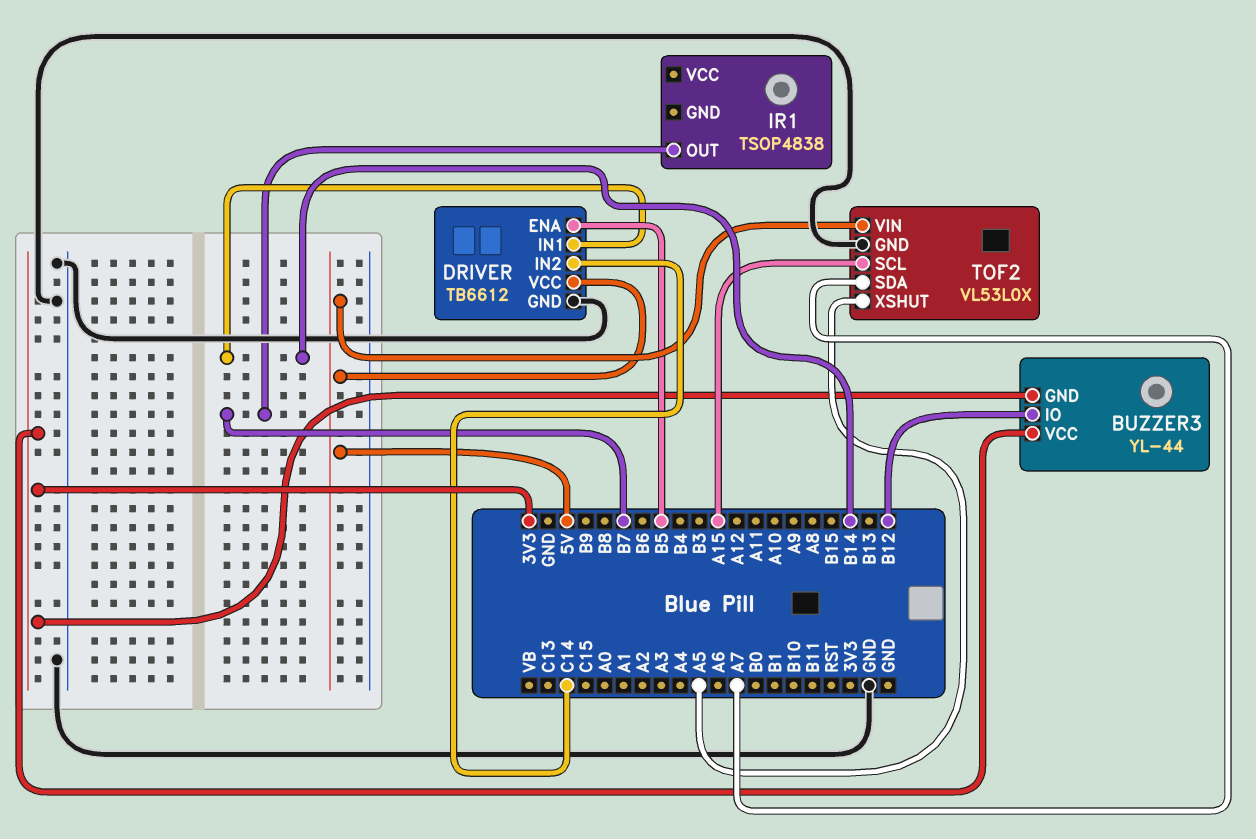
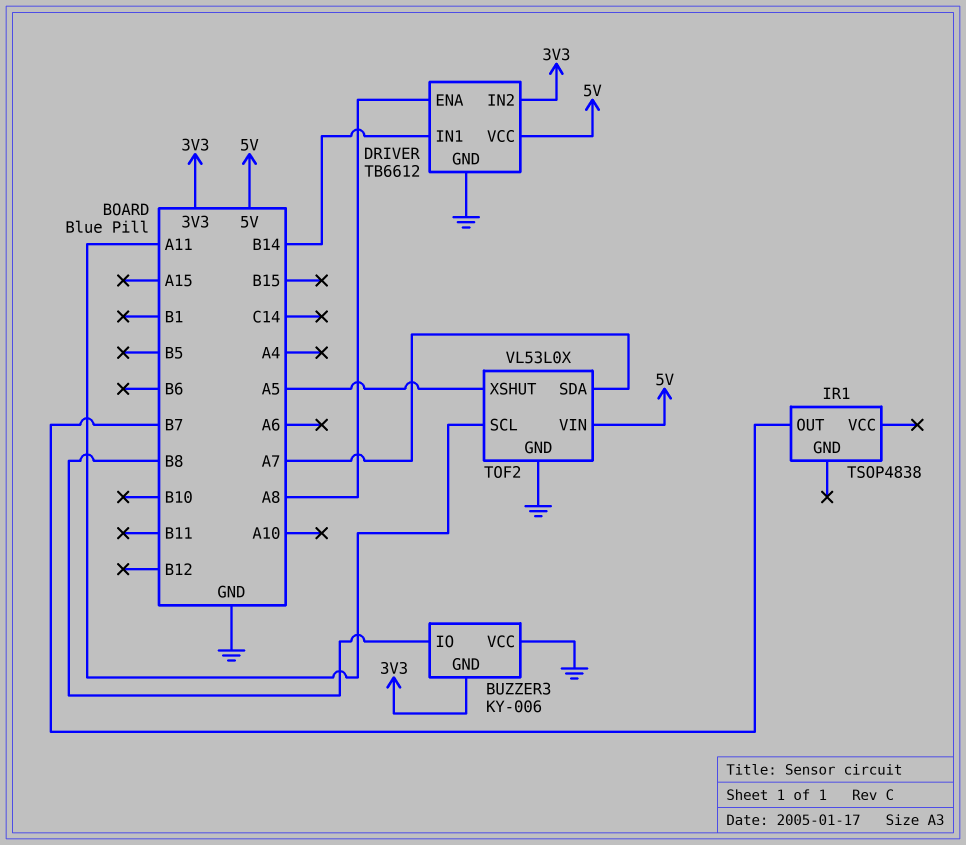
BUZZER3: YL-44 -> KY-006
BUZZER3 pin IO: B12 -> B8
BUZZER3 pin VCC: 3V3 -> GND
DRIVER pin ENA: B5 -> A8
DRIVER pin IN2: C14 -> 3V3
TOF2 pin SCL: A15 -> A11

